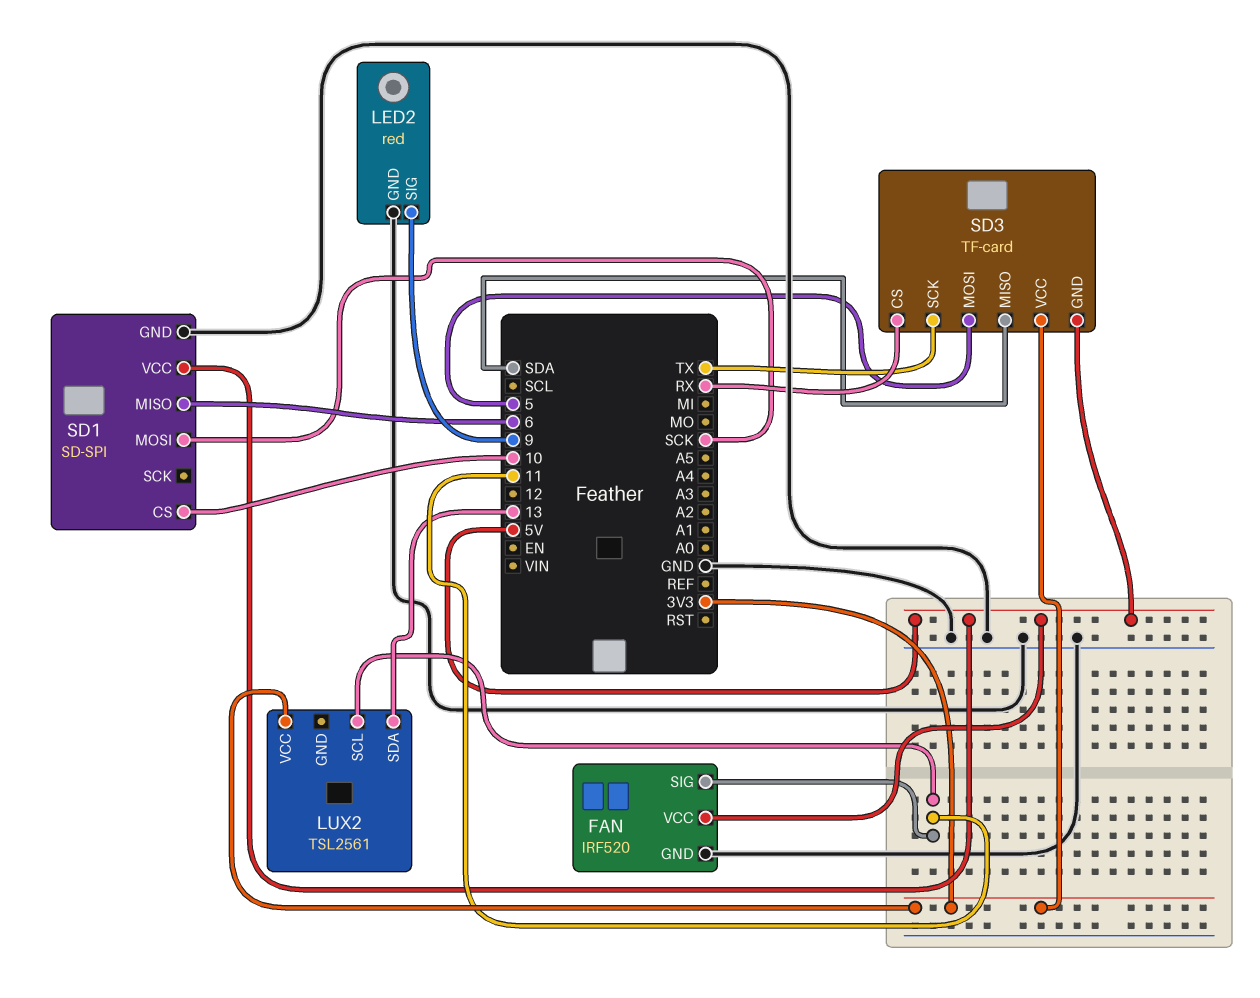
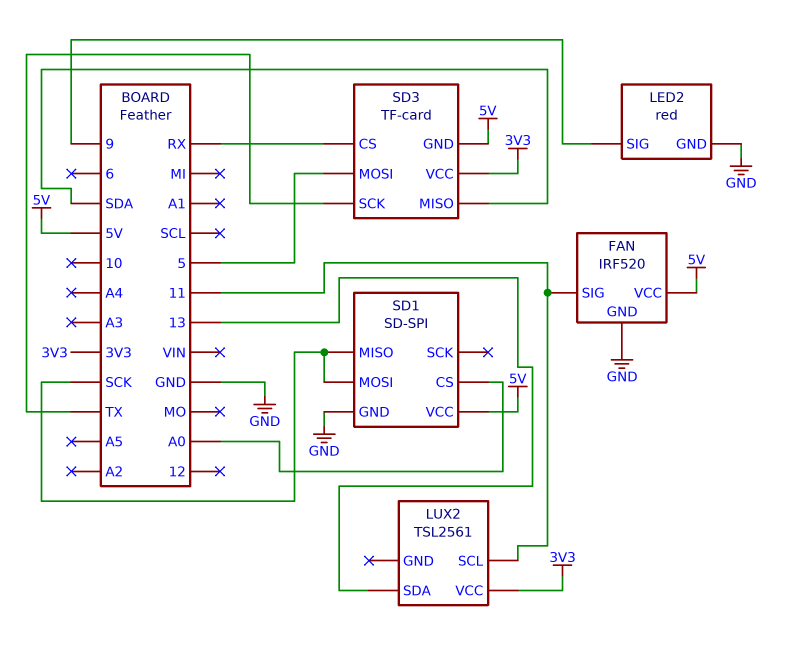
SD1 pin CS: 10 -> A0
SD1 pin MISO: 6 -> SCK

